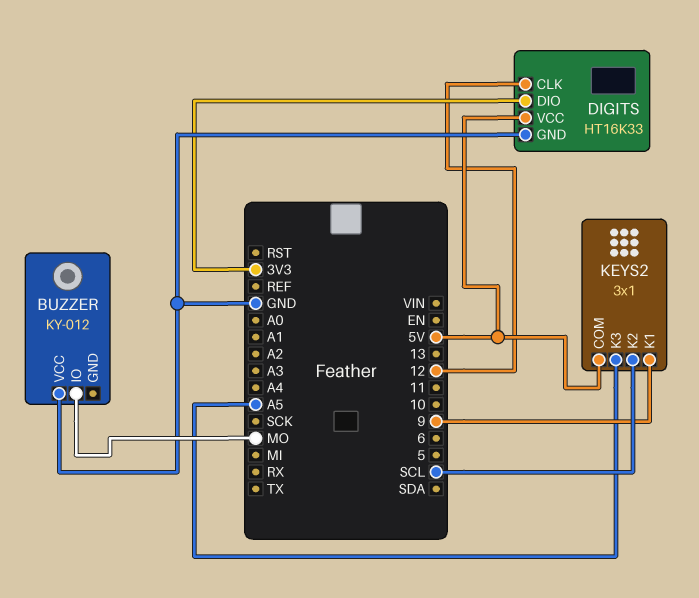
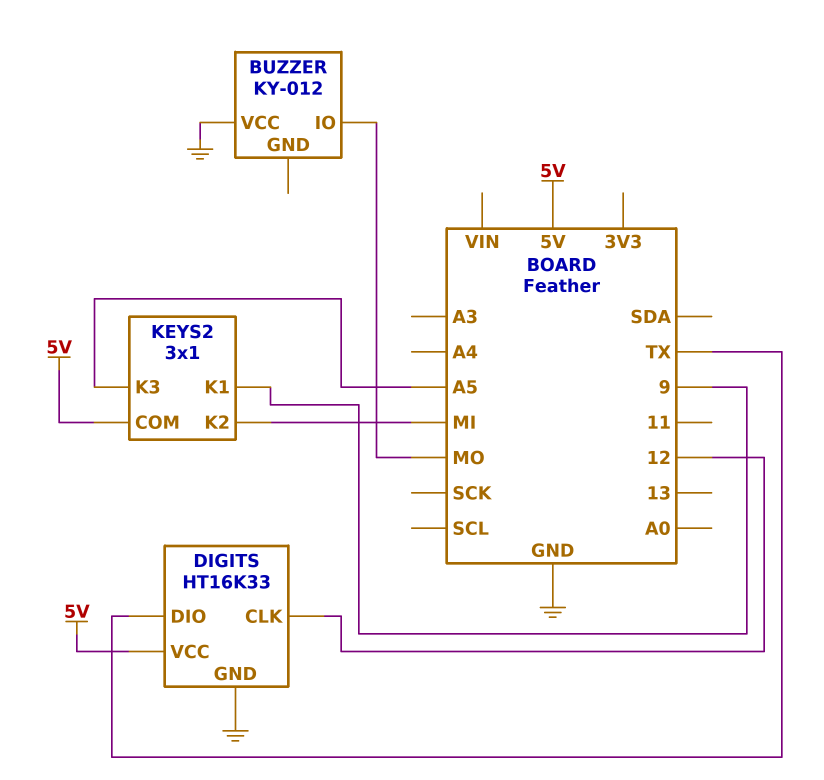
DIGITS pin DIO: 3V3 -> TX
KEYS2 pin K2: SCL -> MI

